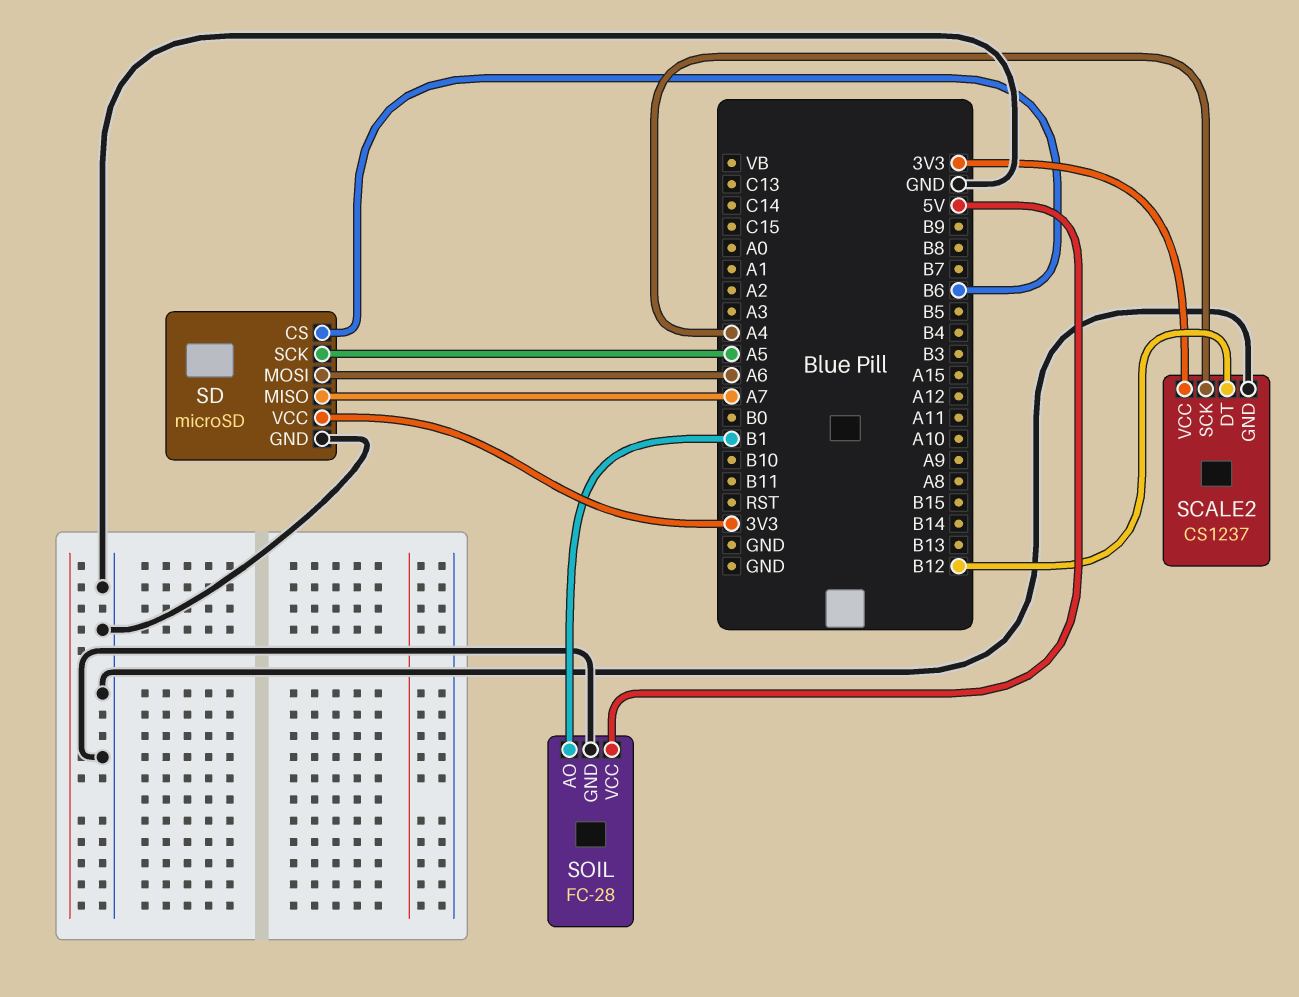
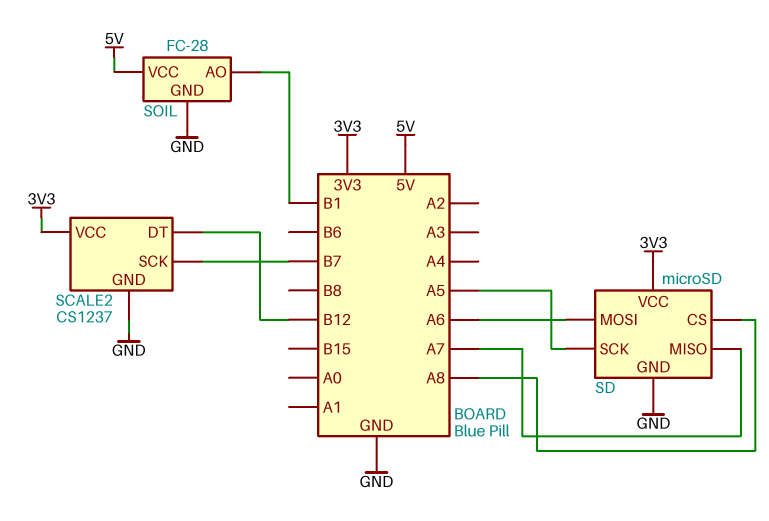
SCALE2 pin SCK: A4 -> B7
SD pin CS: B6 -> A8

